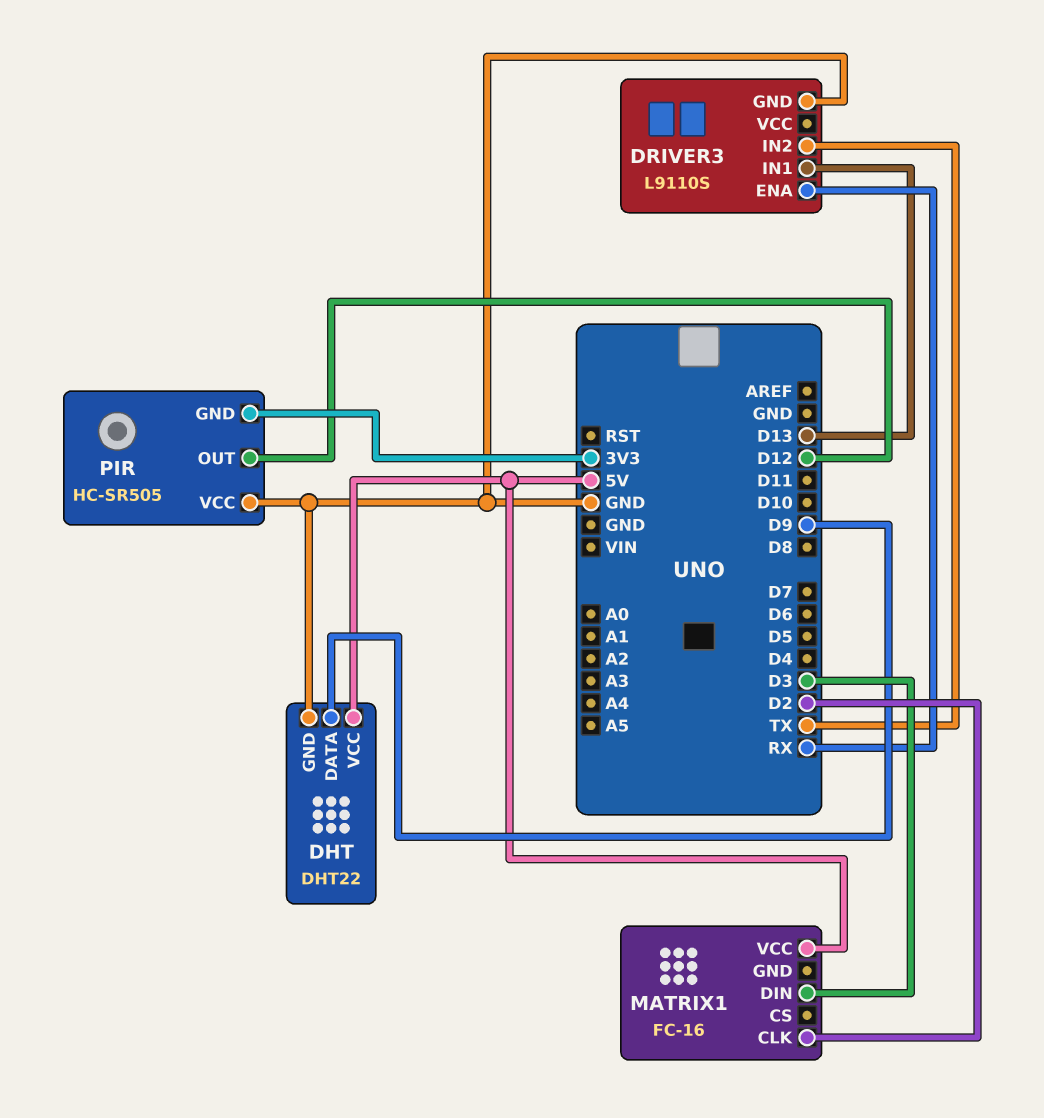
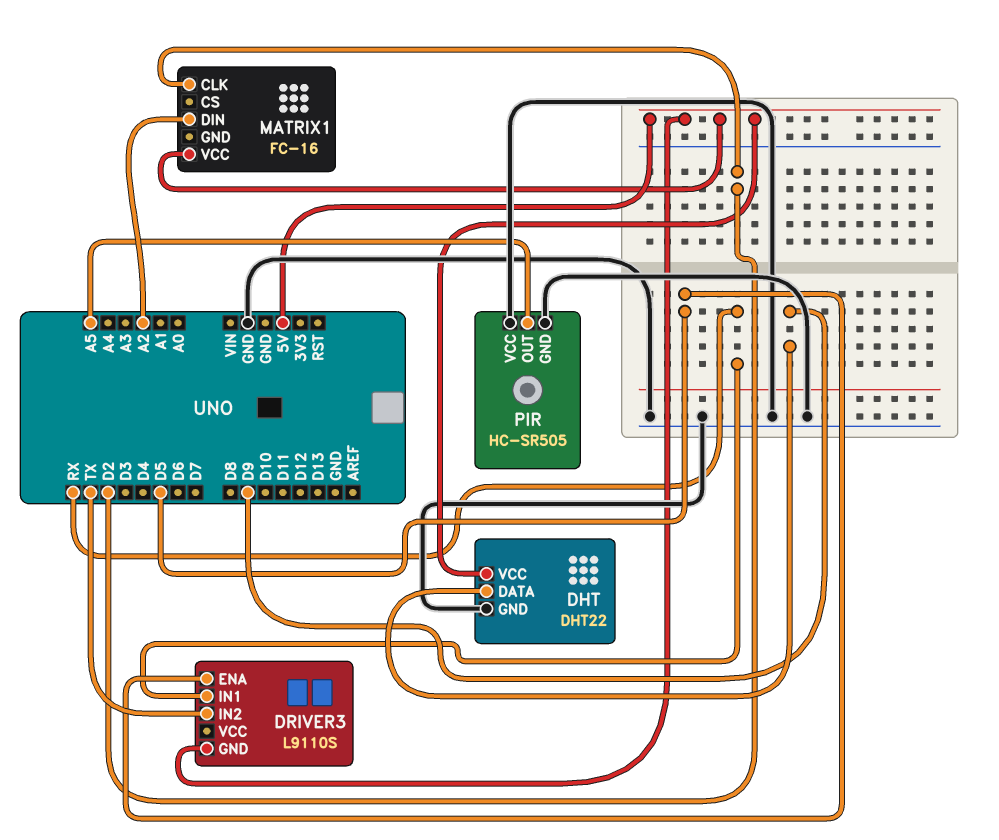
DRIVER3 pin ENA: RX -> D5
DRIVER3 pin GND: GND -> 5V
DRIVER3 pin IN1: D13 -> RX
MATRIX1 pin DIN: D3 -> A2
PIR pin GND: 3V3 -> GND
PIR pin OUT: D12 -> A5

